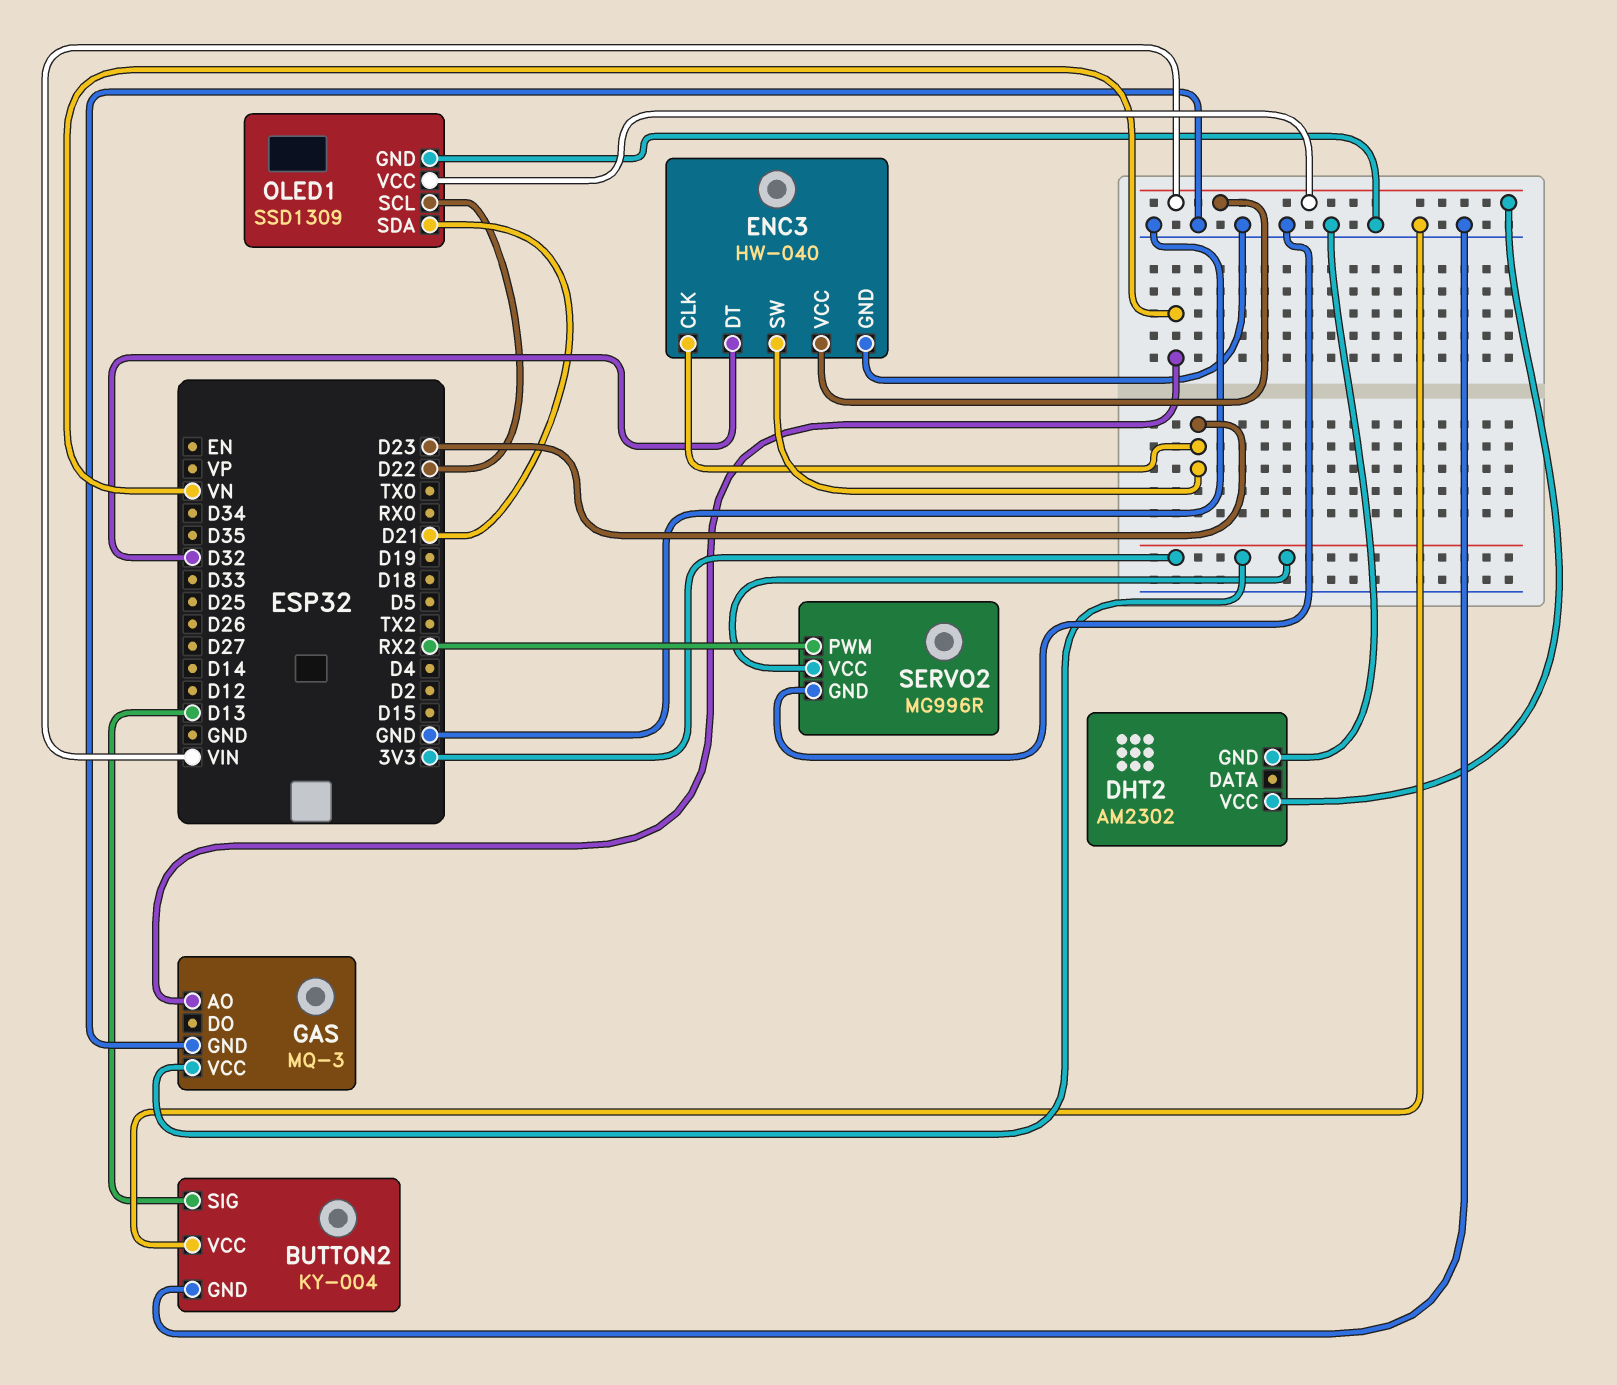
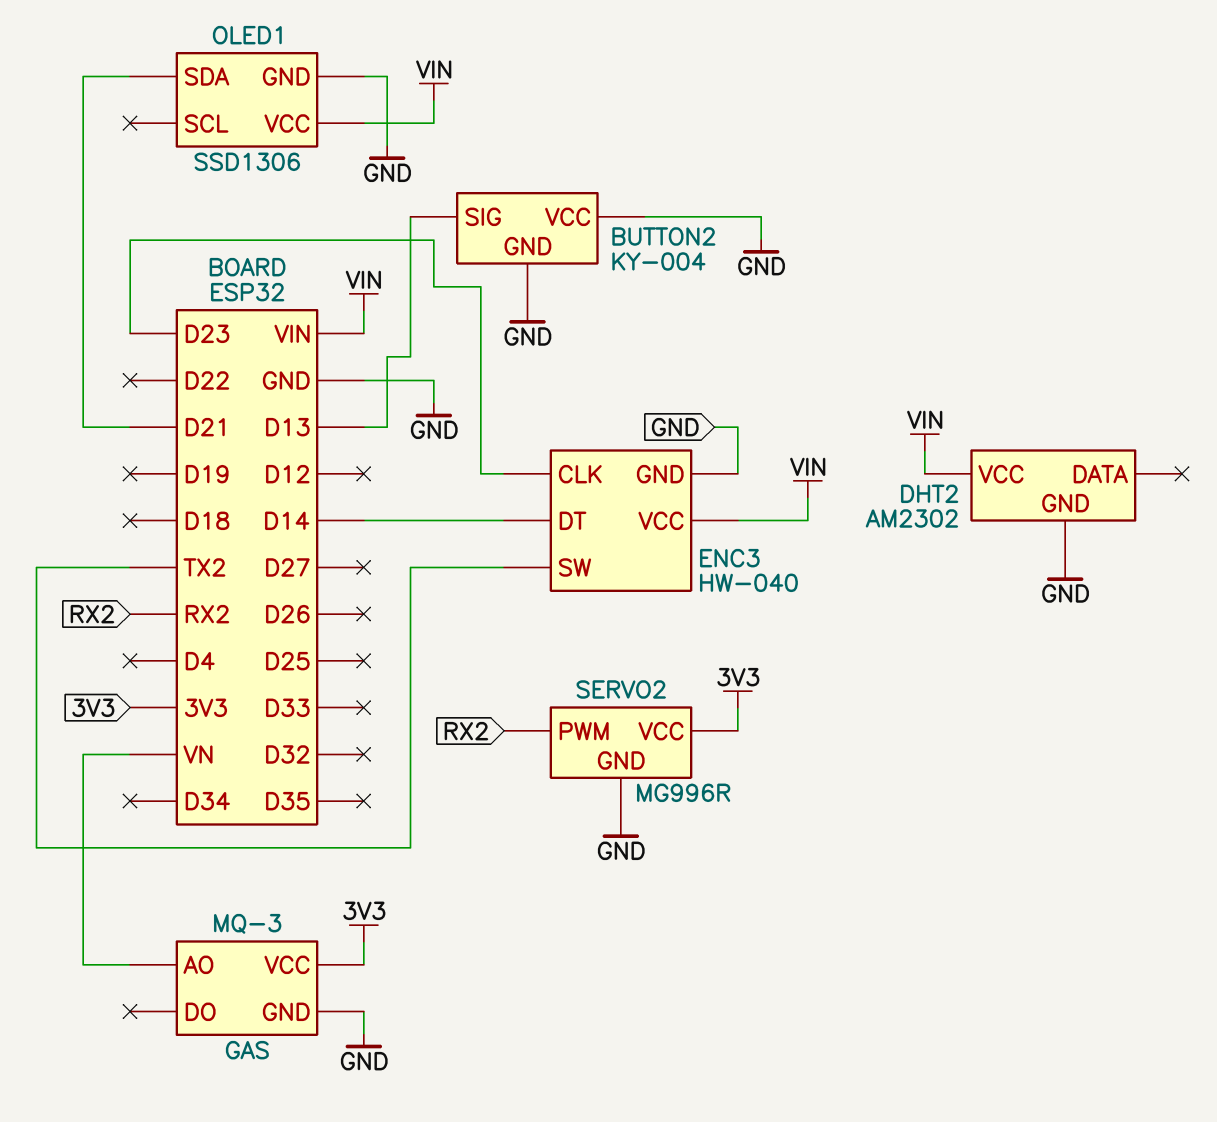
ENC3 pin DT: D32 -> D14
ENC3 pin SW: D23 -> TX2
OLED1: SSD1309 -> SSD1306
OLED1 pin SCL: D22 -> none

